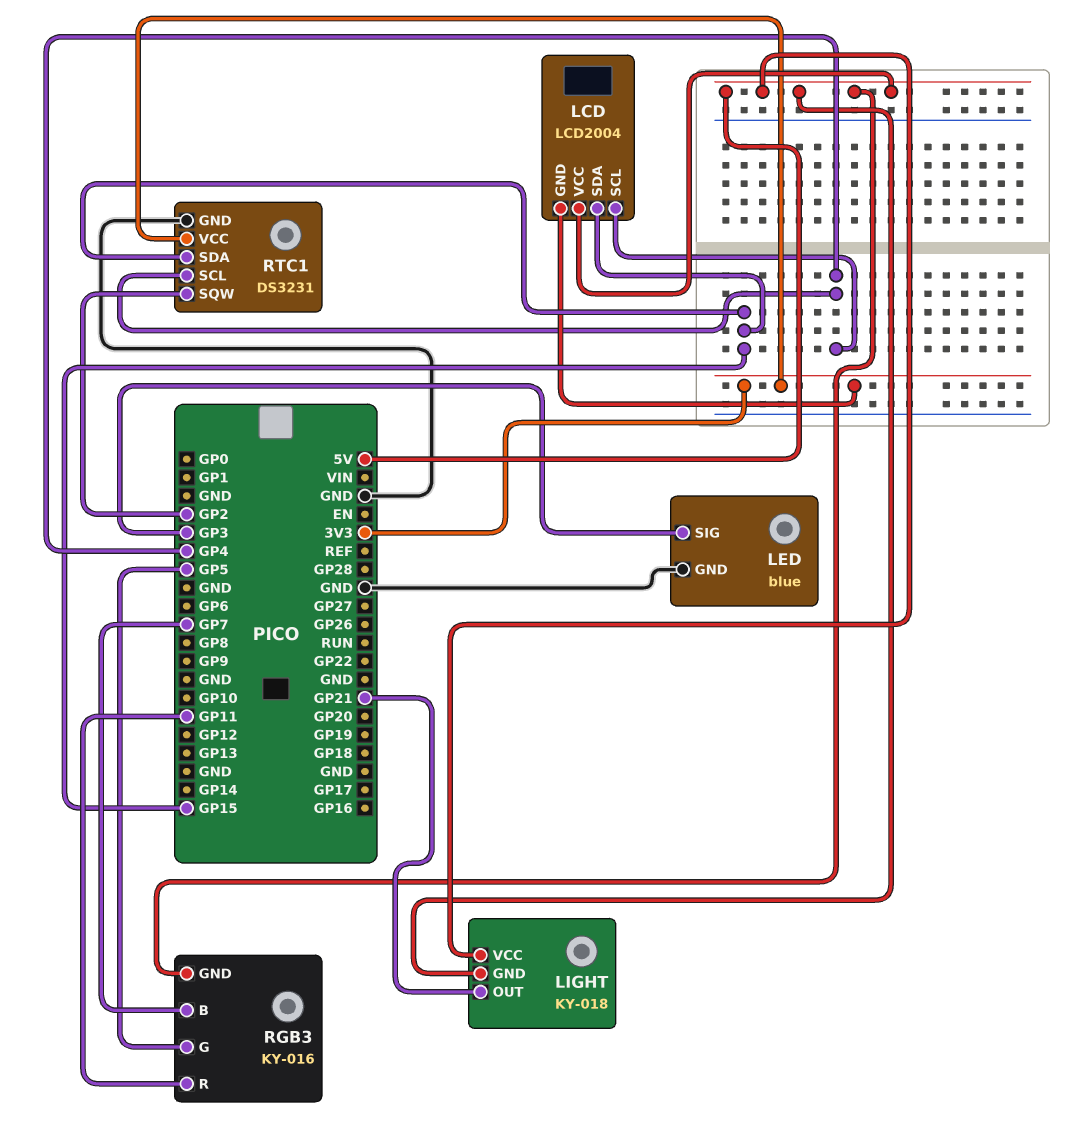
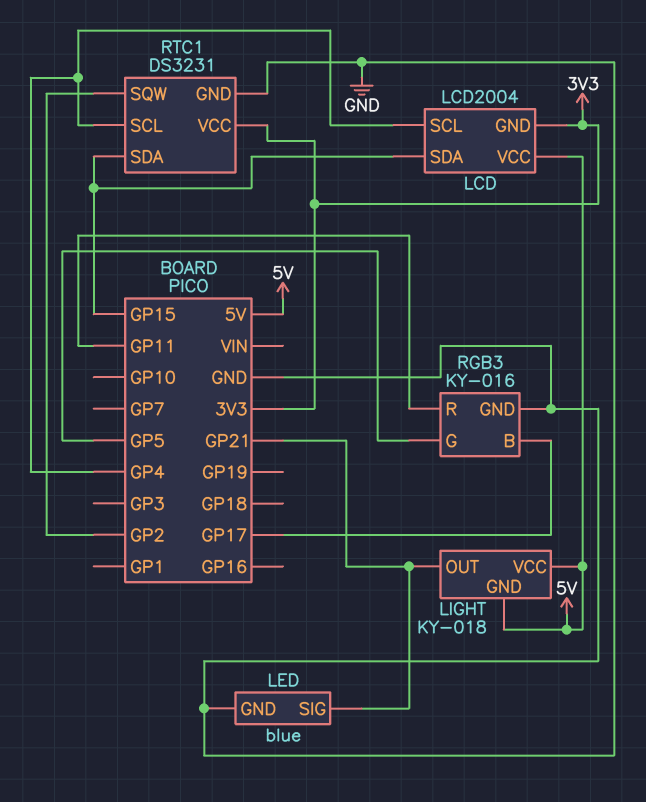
LED pin SIG: GP3 -> GP21
RGB3 pin B: GP7 -> GP17
RGB3 pin GND: 5V -> GND

